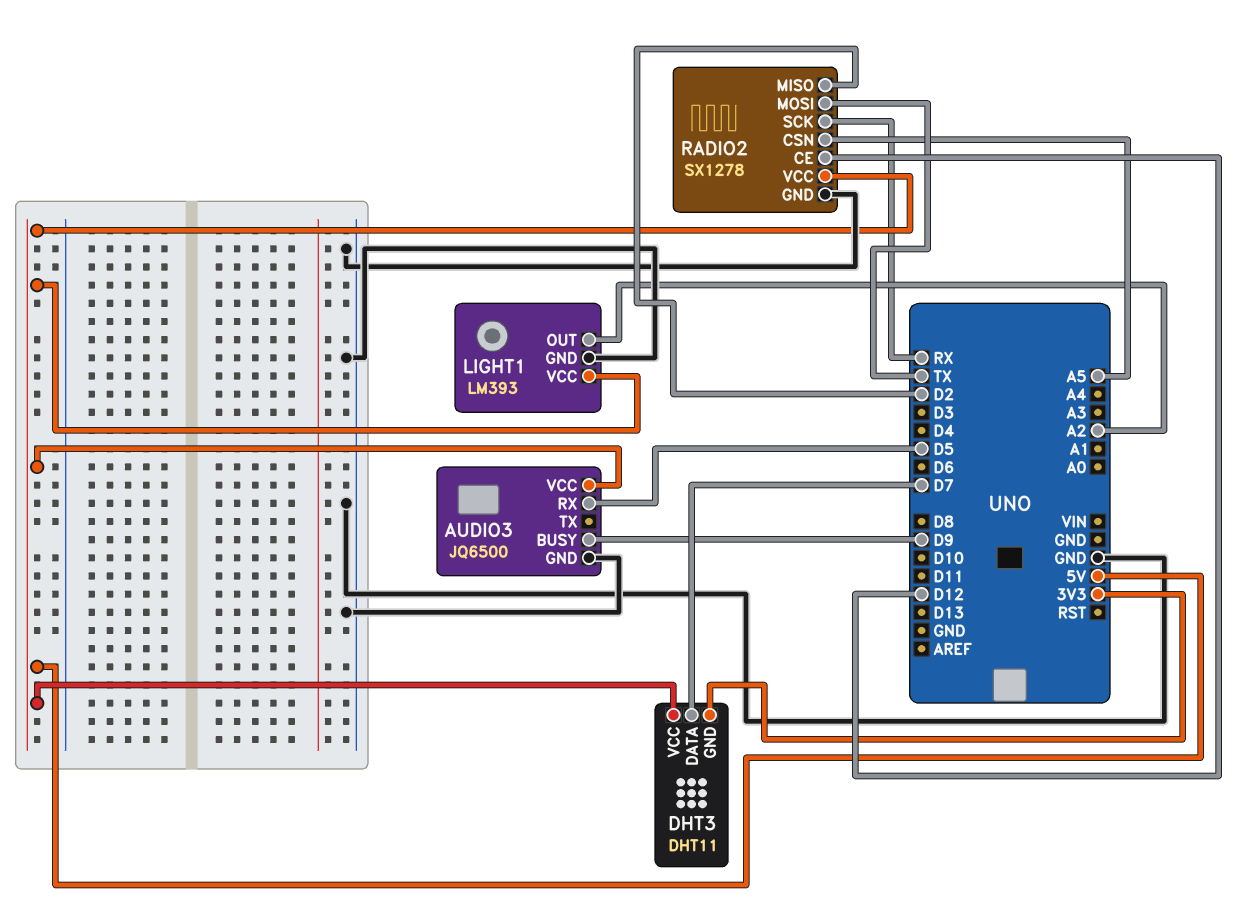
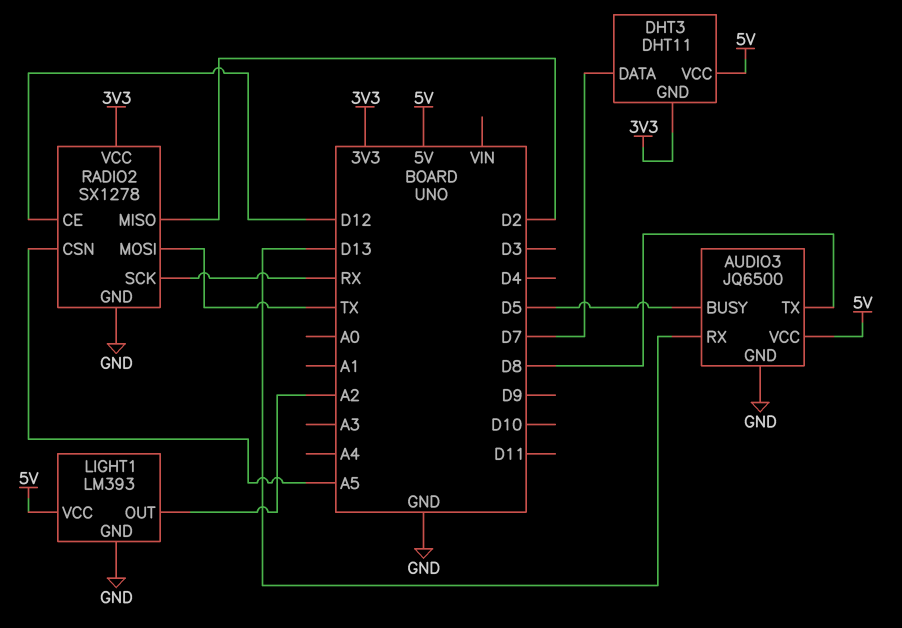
AUDIO3 pin BUSY: D9 -> D5
AUDIO3 pin RX: D5 -> D13
AUDIO3 pin TX: none -> D8
RADIO2 pin VCC: 5V -> 3V3

